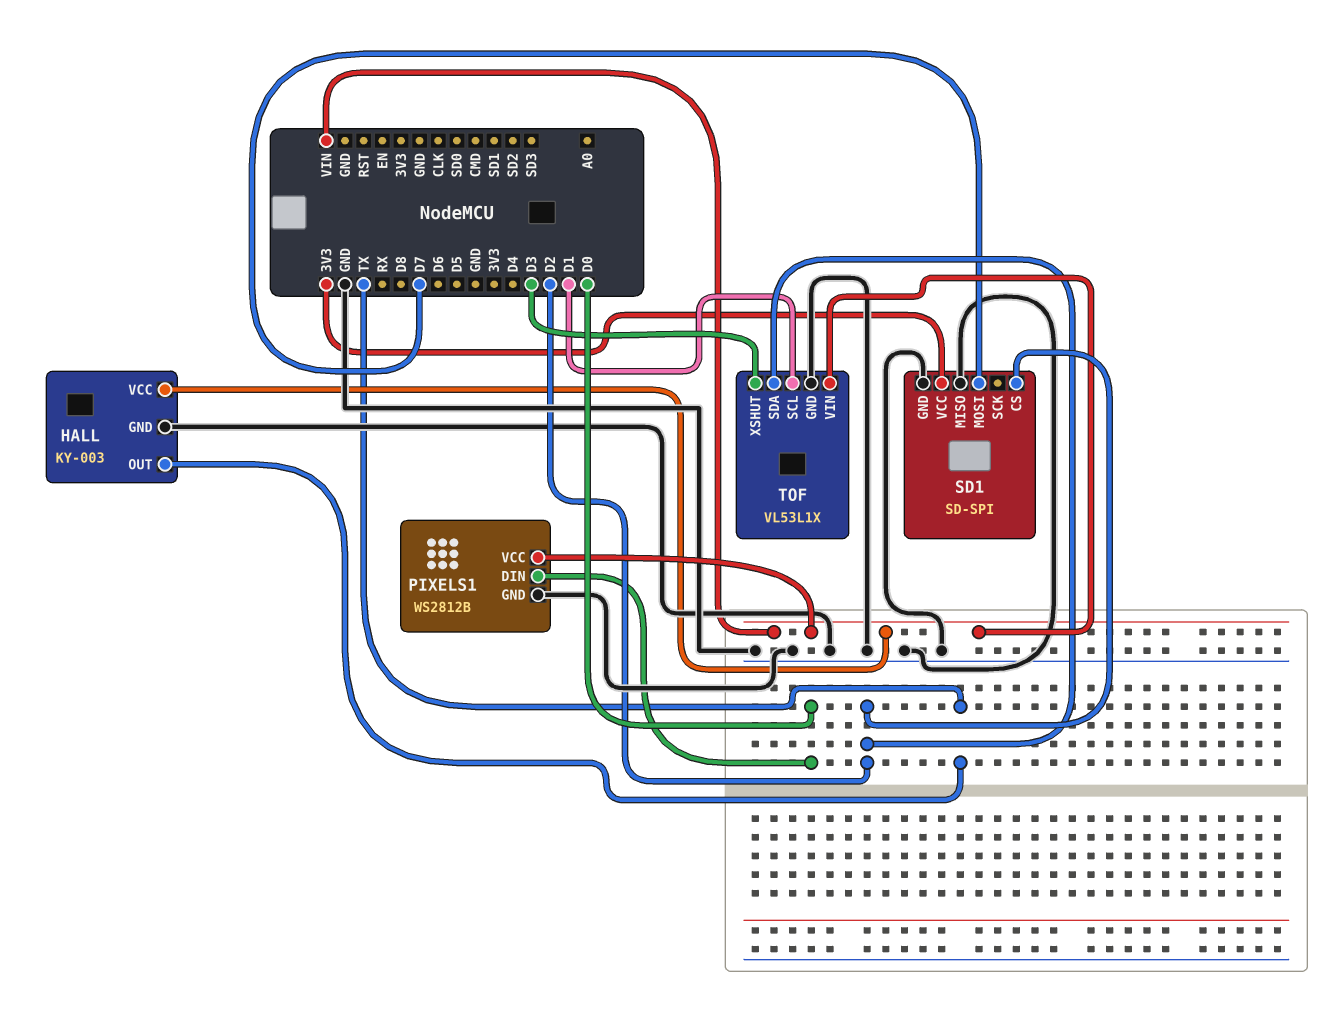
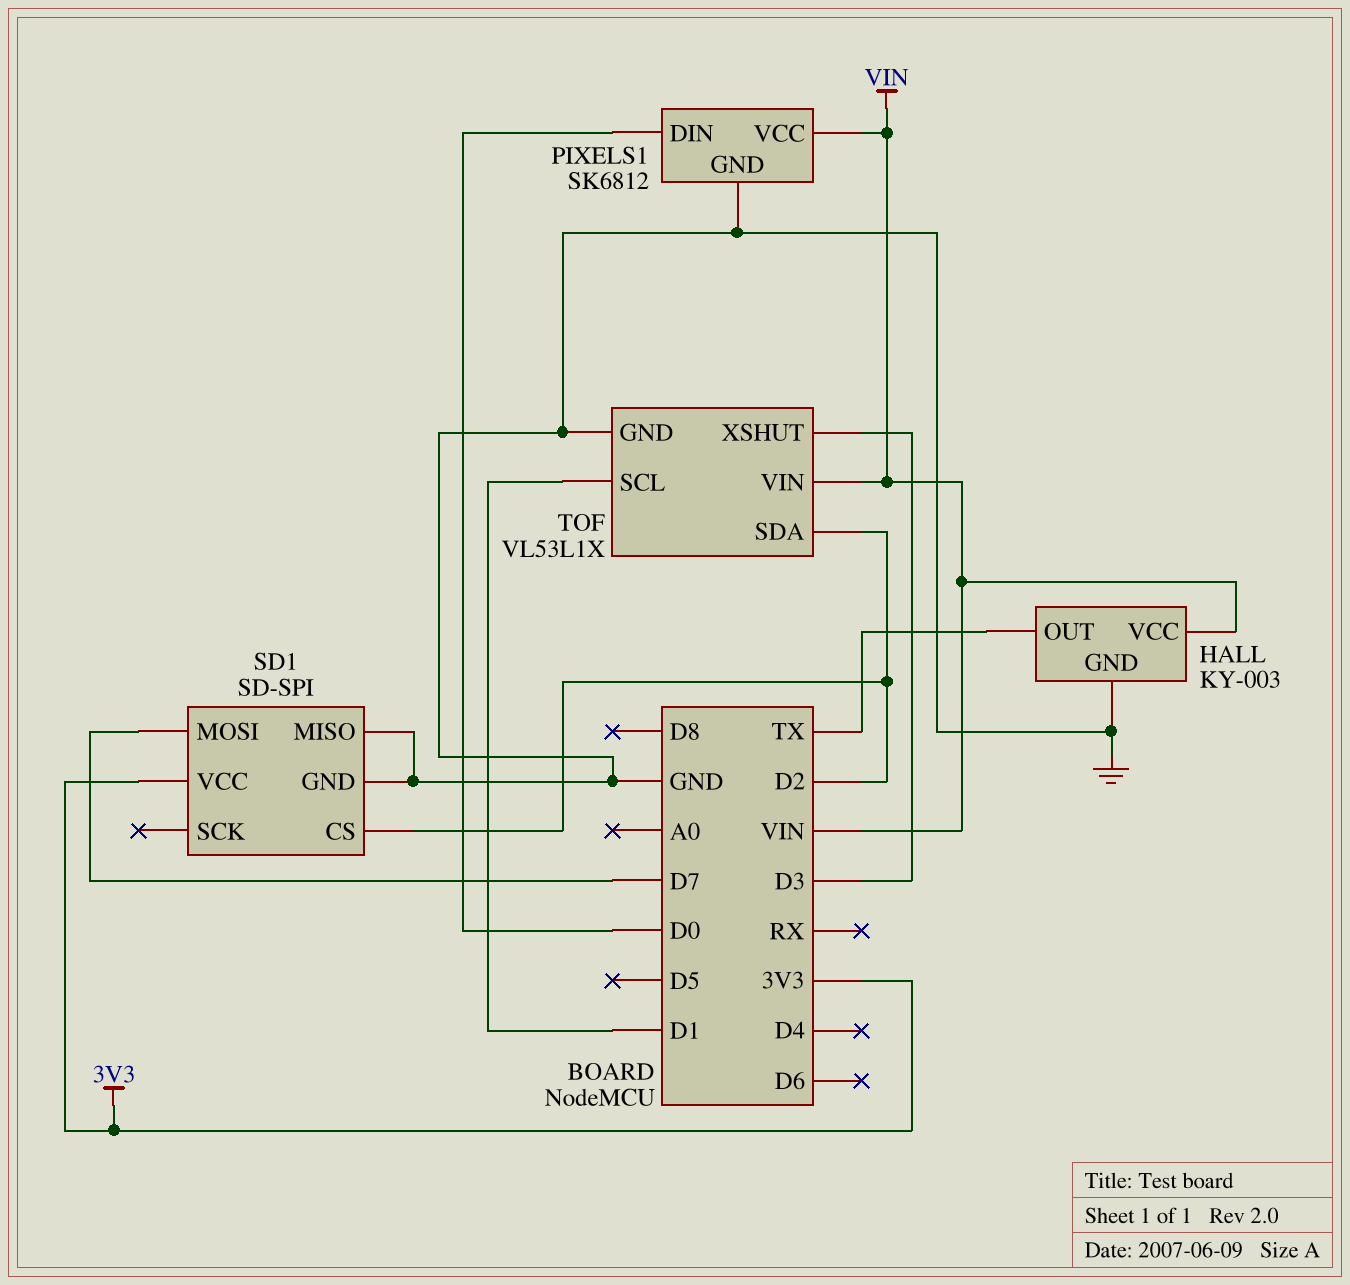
PIXELS1: WS2812B -> SK6812

